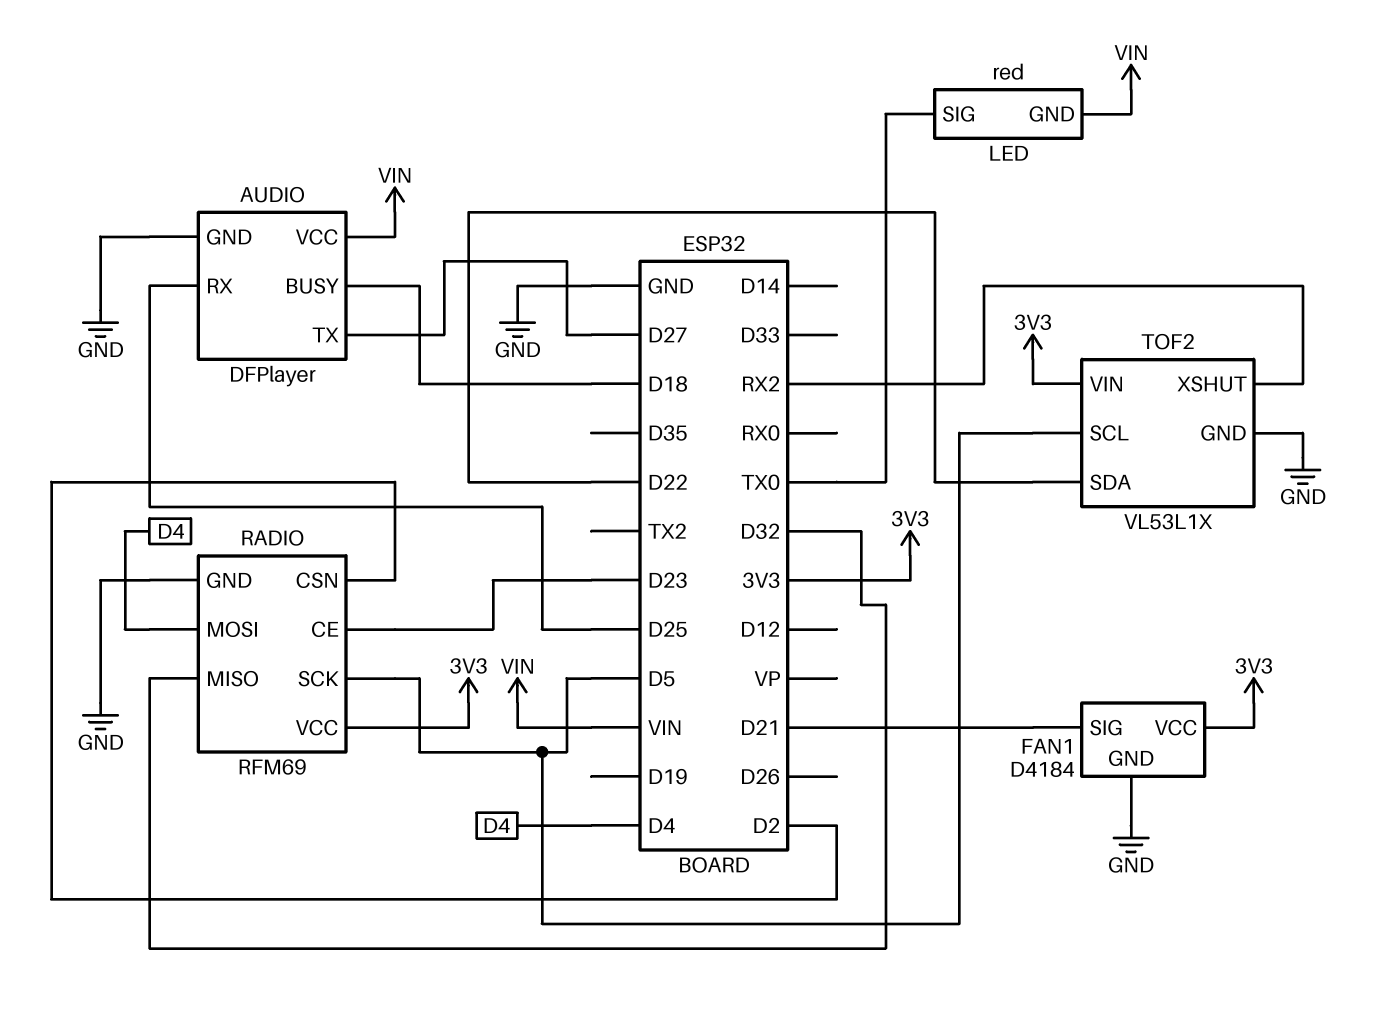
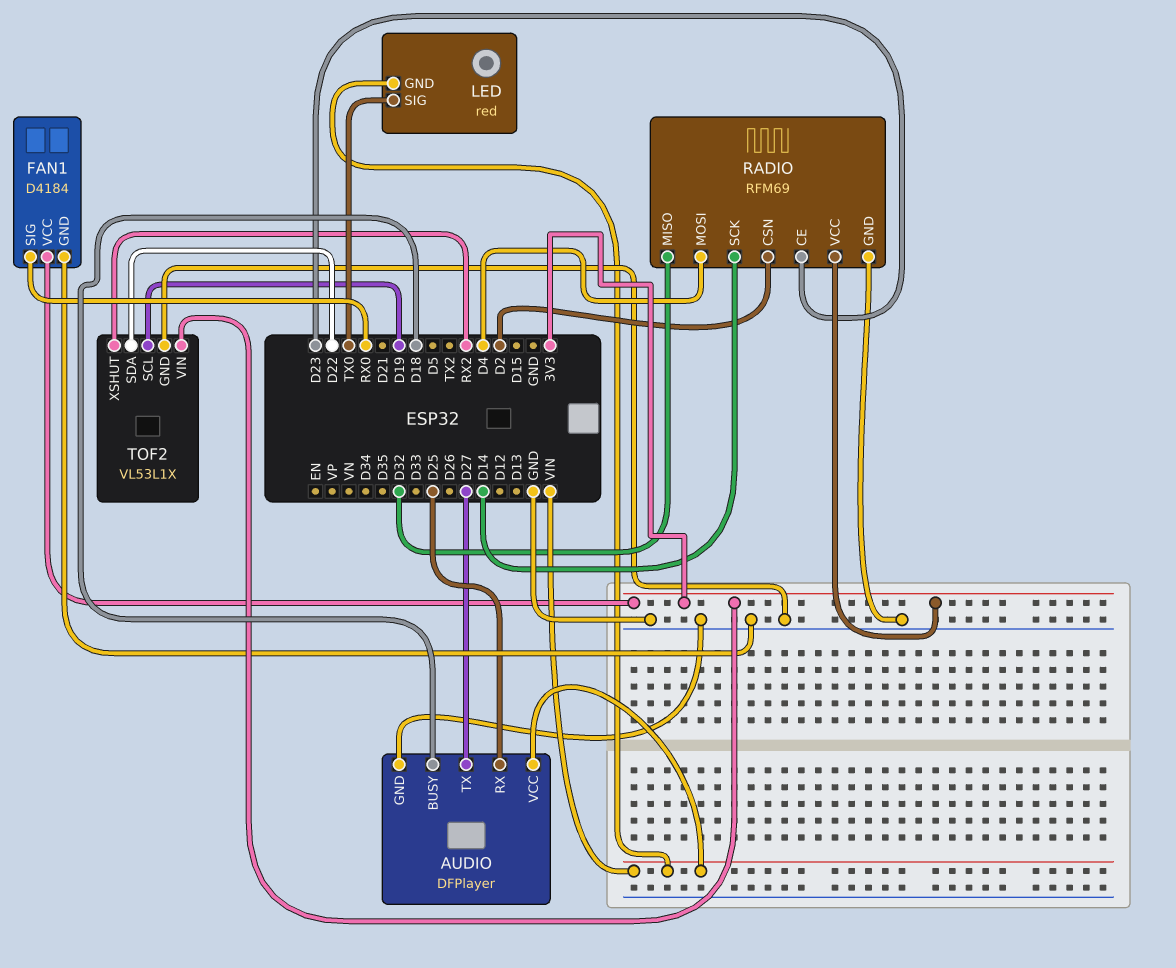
FAN1 pin SIG: D21 -> RX0
RADIO pin SCK: D5 -> D14
TOF2 pin SCL: D5 -> D19

